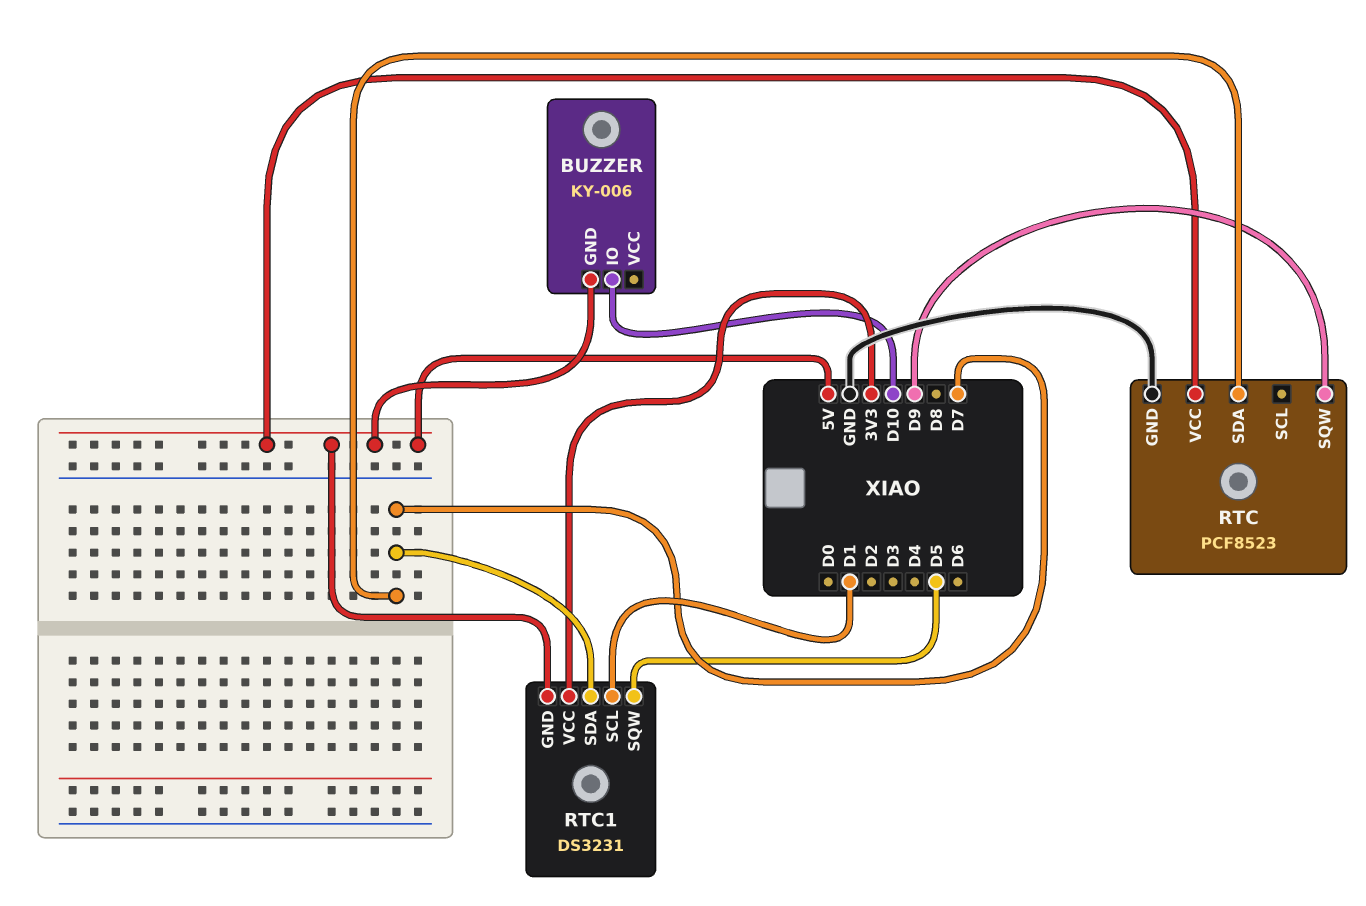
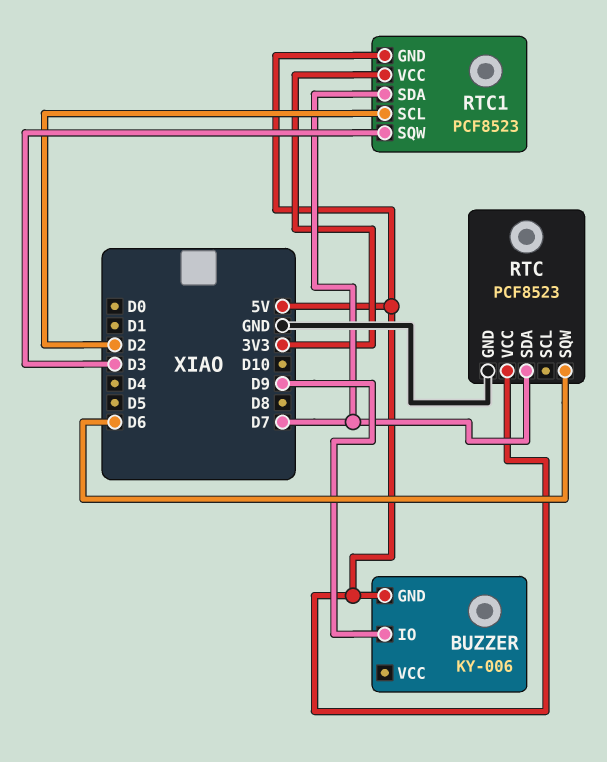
BUZZER pin IO: D10 -> D9
RTC pin SQW: D9 -> D6
RTC1: DS3231 -> PCF8523
RTC1 pin SCL: D1 -> D2
RTC1 pin SQW: D5 -> D3

